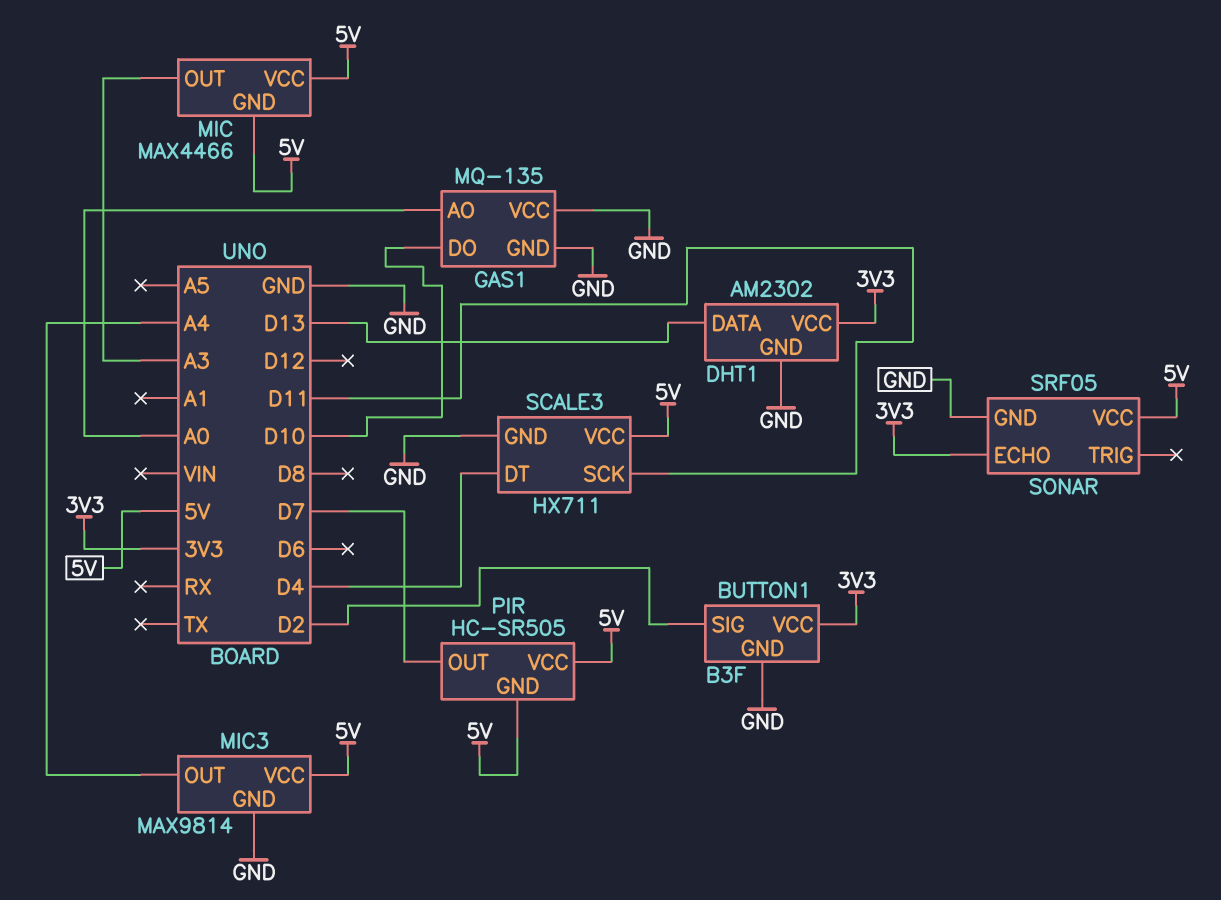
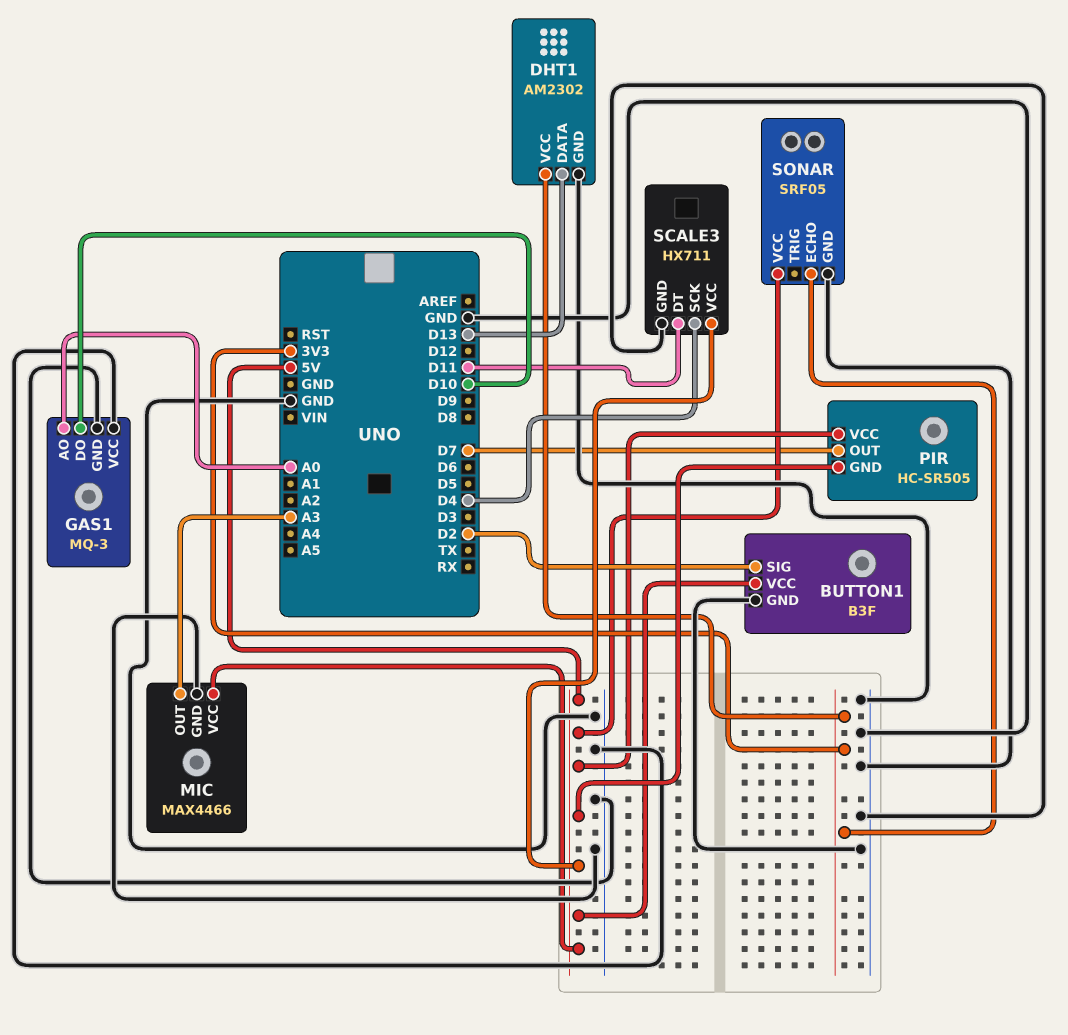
BUTTON1 pin VCC: 3V3 -> 5V
GAS1: MQ-135 -> MQ-3
MIC pin GND: 5V -> GND
MIC3: MAX9814 -> none
MIC3 pin GND: GND -> none
MIC3 pin OUT: A4 -> none
MIC3 pin VCC: 5V -> none
SCALE3 pin DT: D4 -> D11
SCALE3 pin SCK: D11 -> D4

